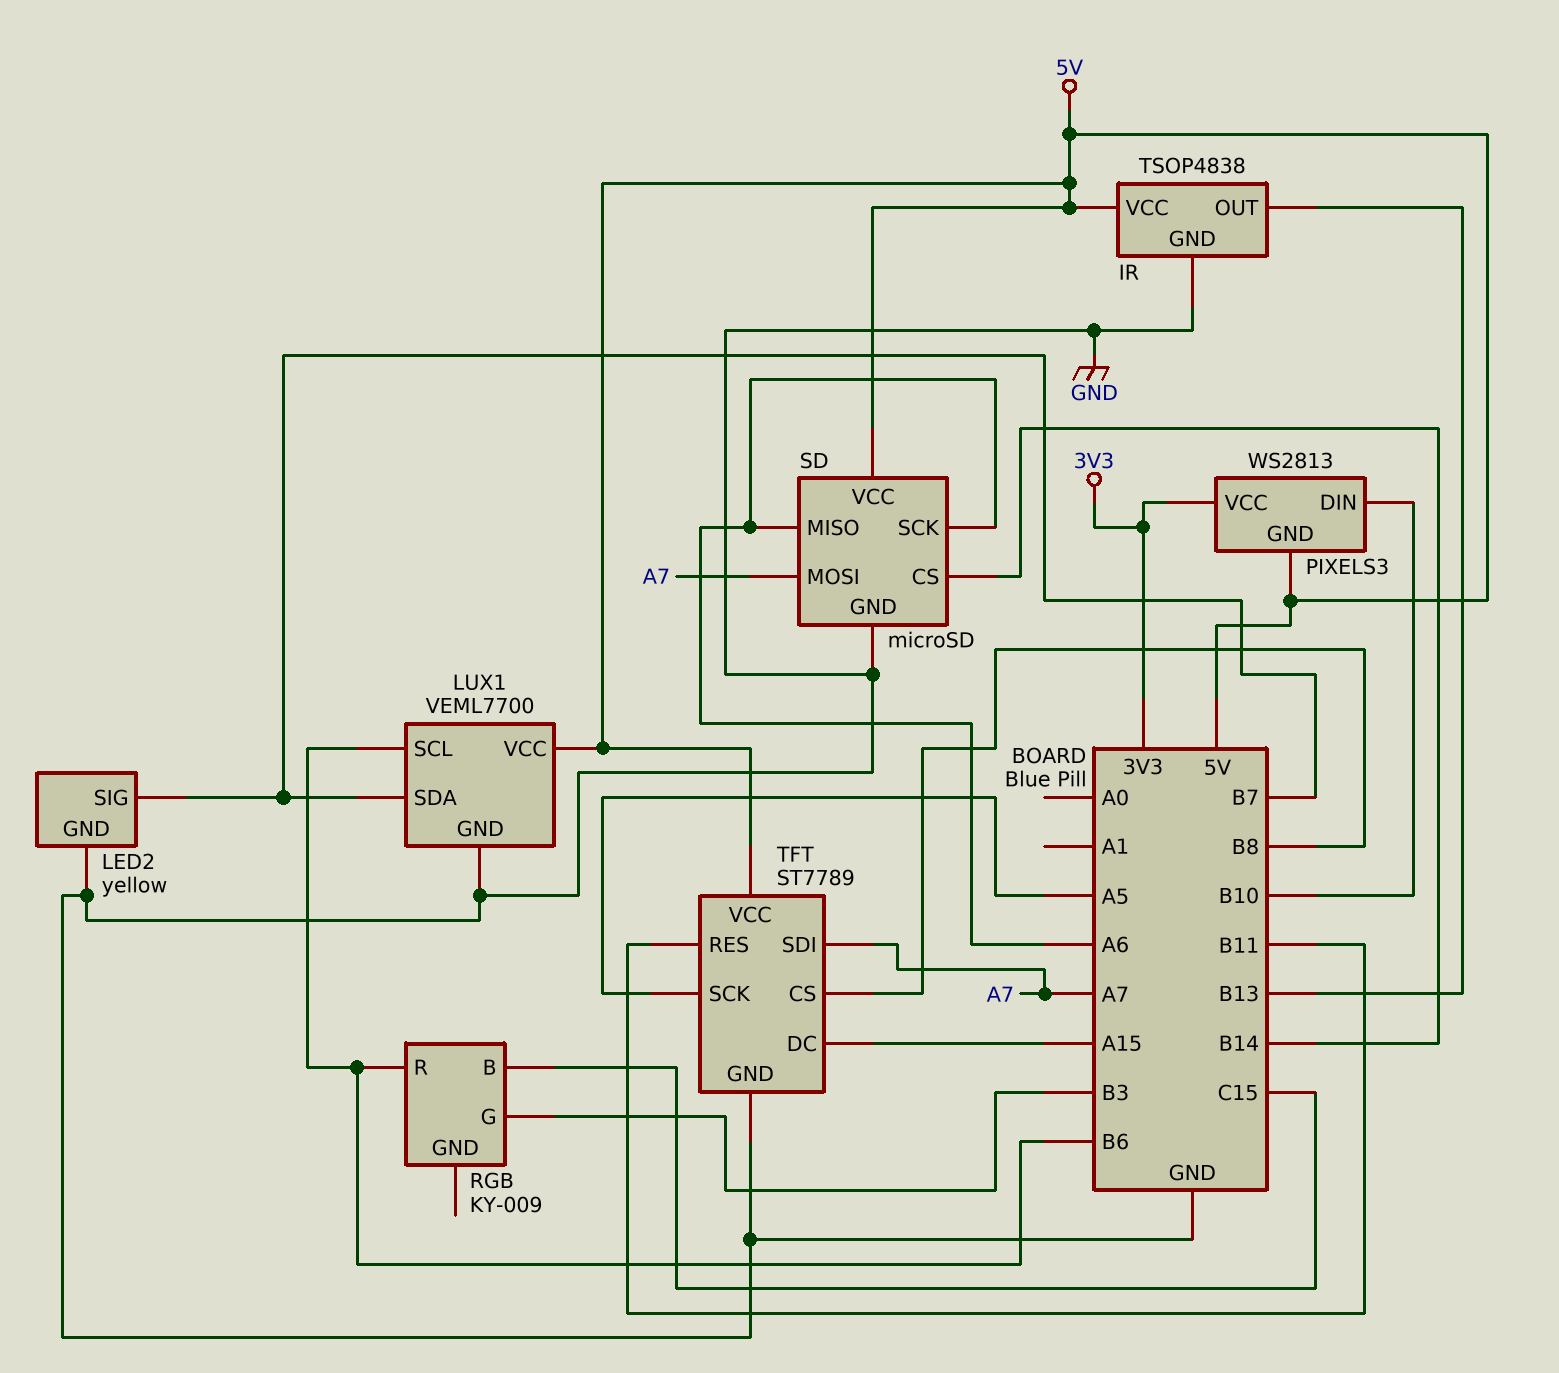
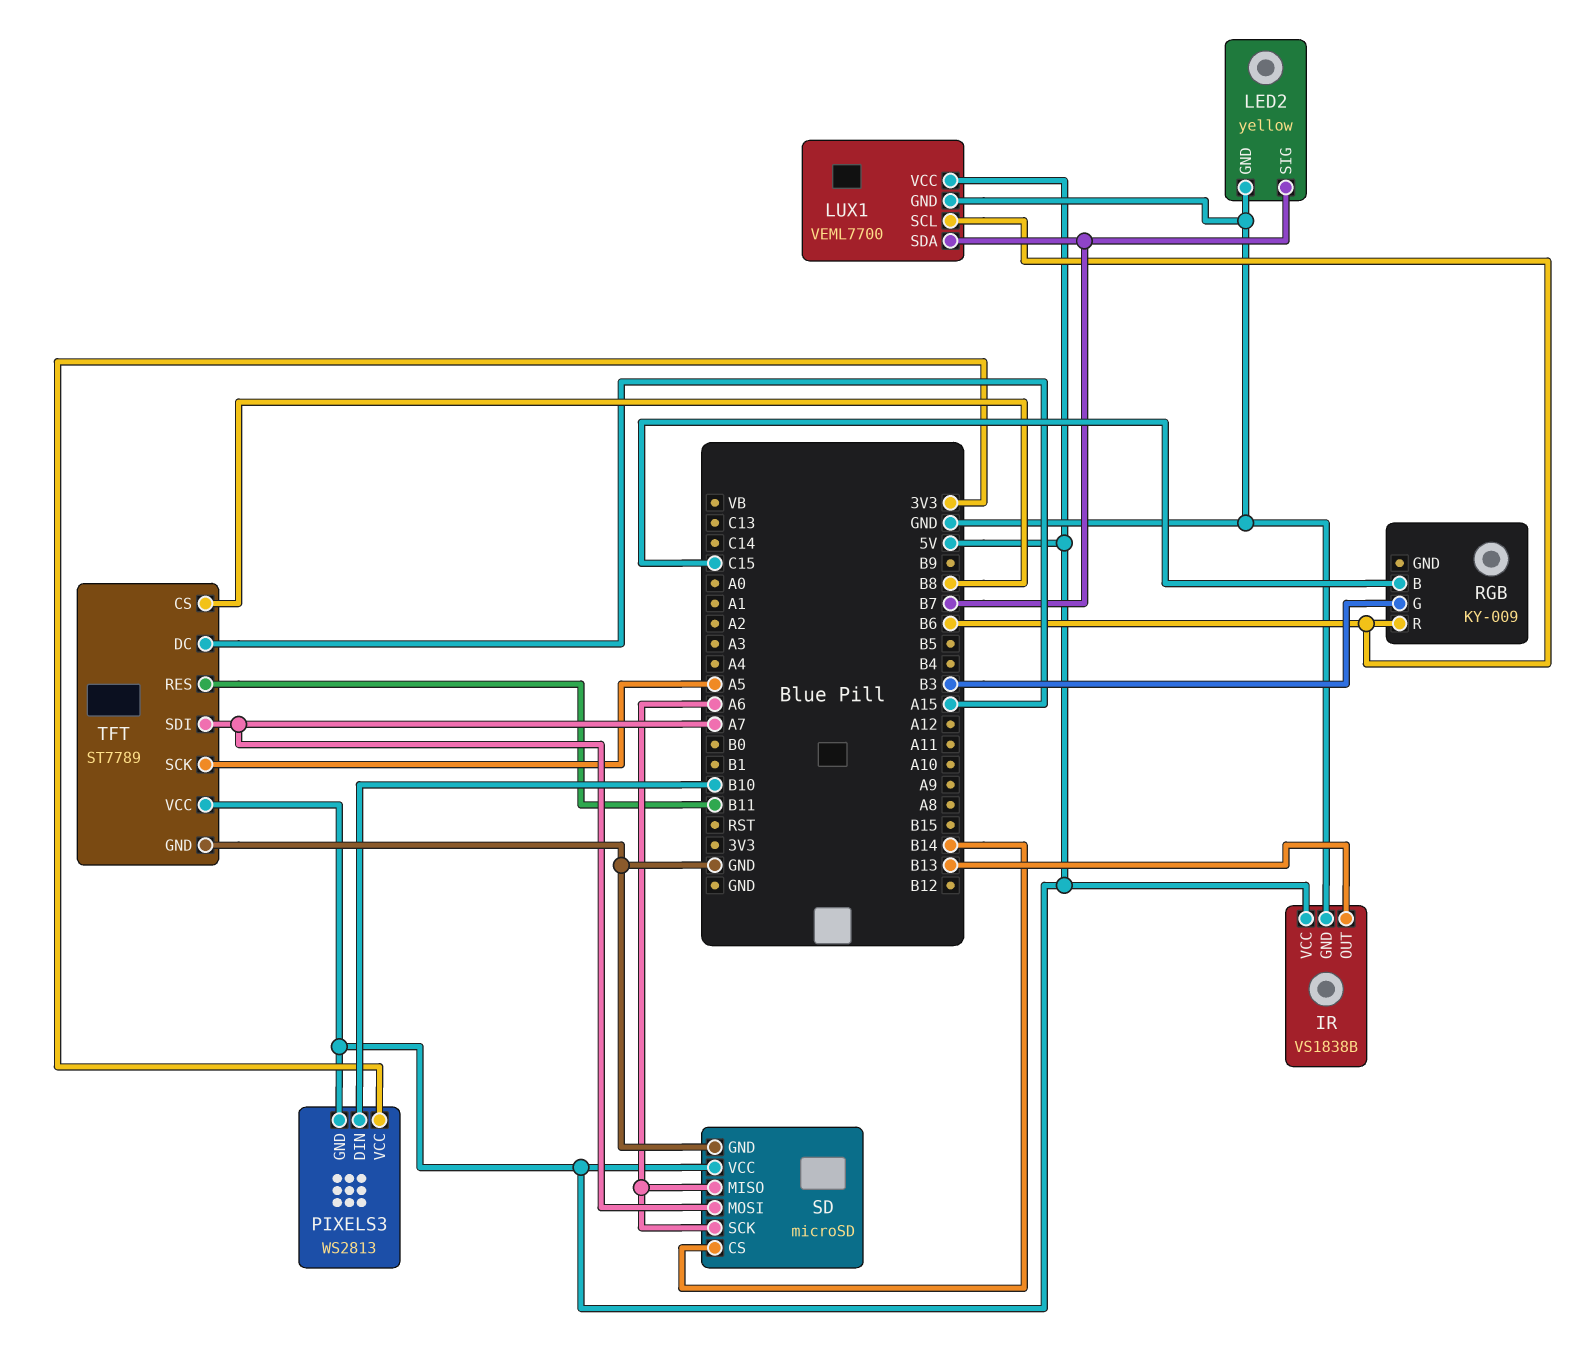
IR: TSOP4838 -> VS1838B

